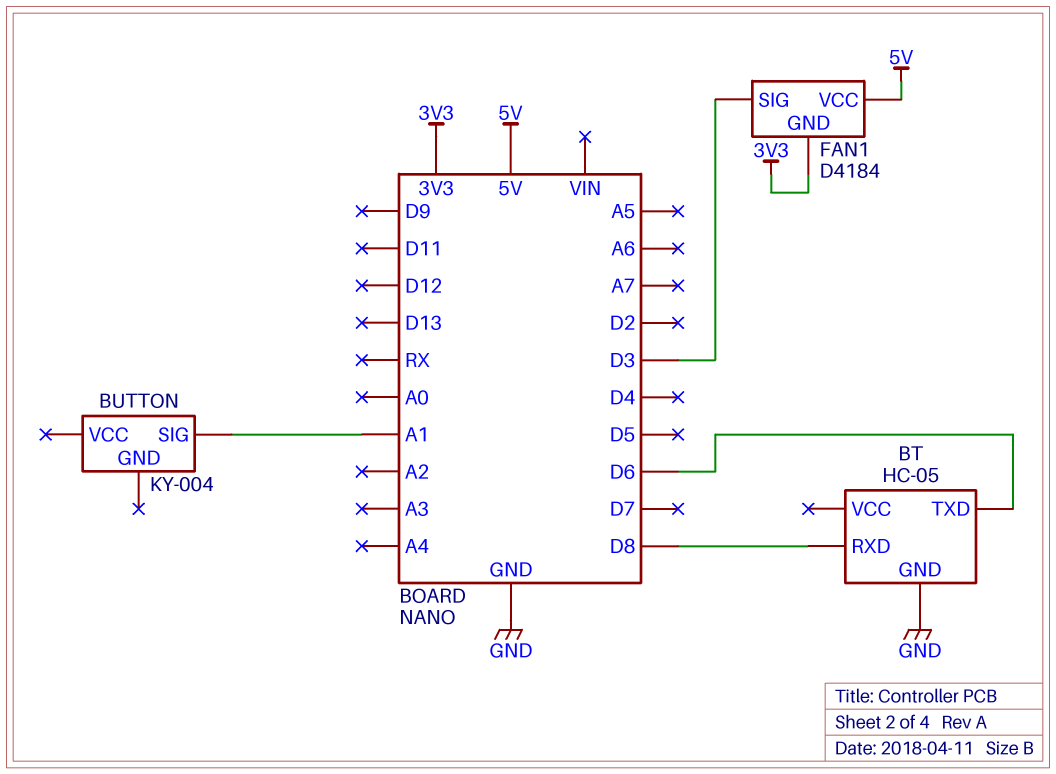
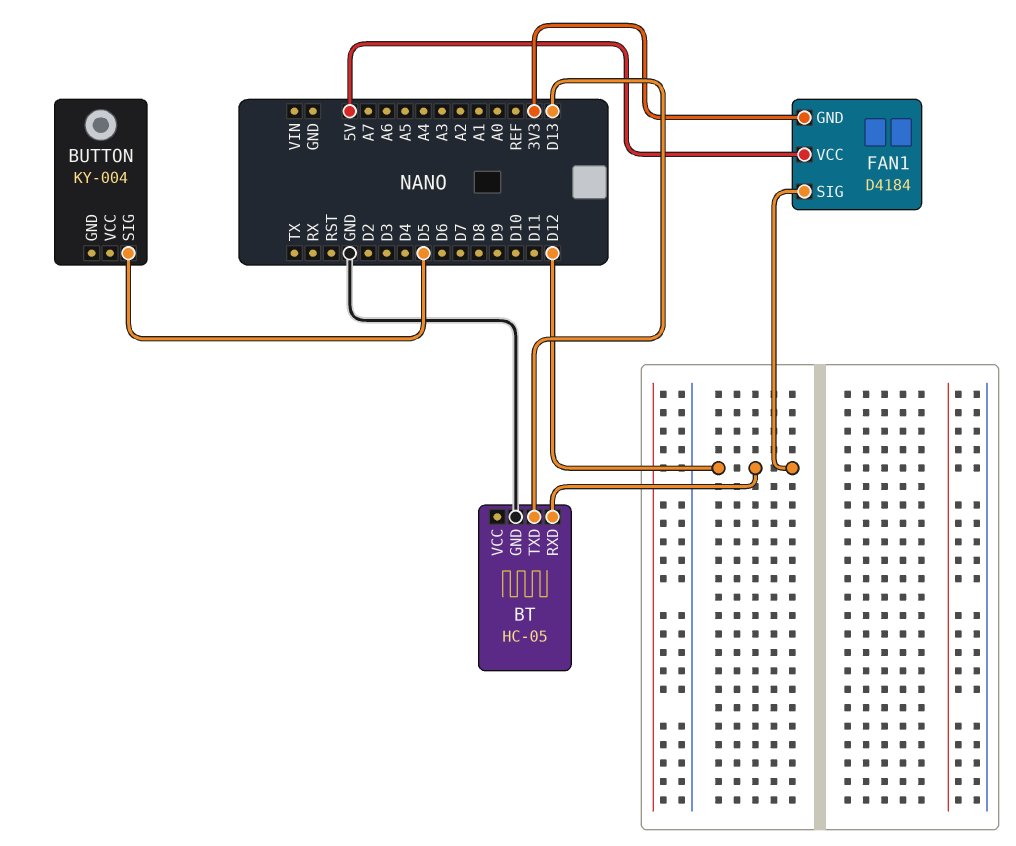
BT pin RXD: D8 -> D12
BT pin TXD: D6 -> D13
BUTTON pin SIG: A1 -> D5
FAN1 pin SIG: D3 -> D12

